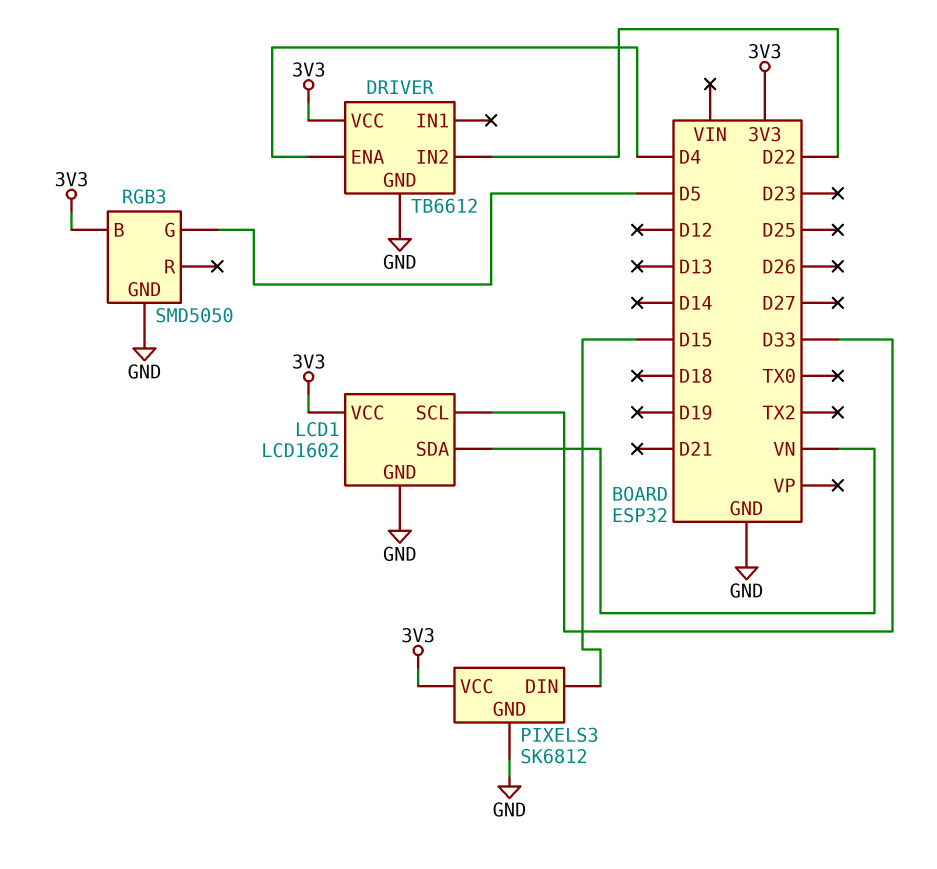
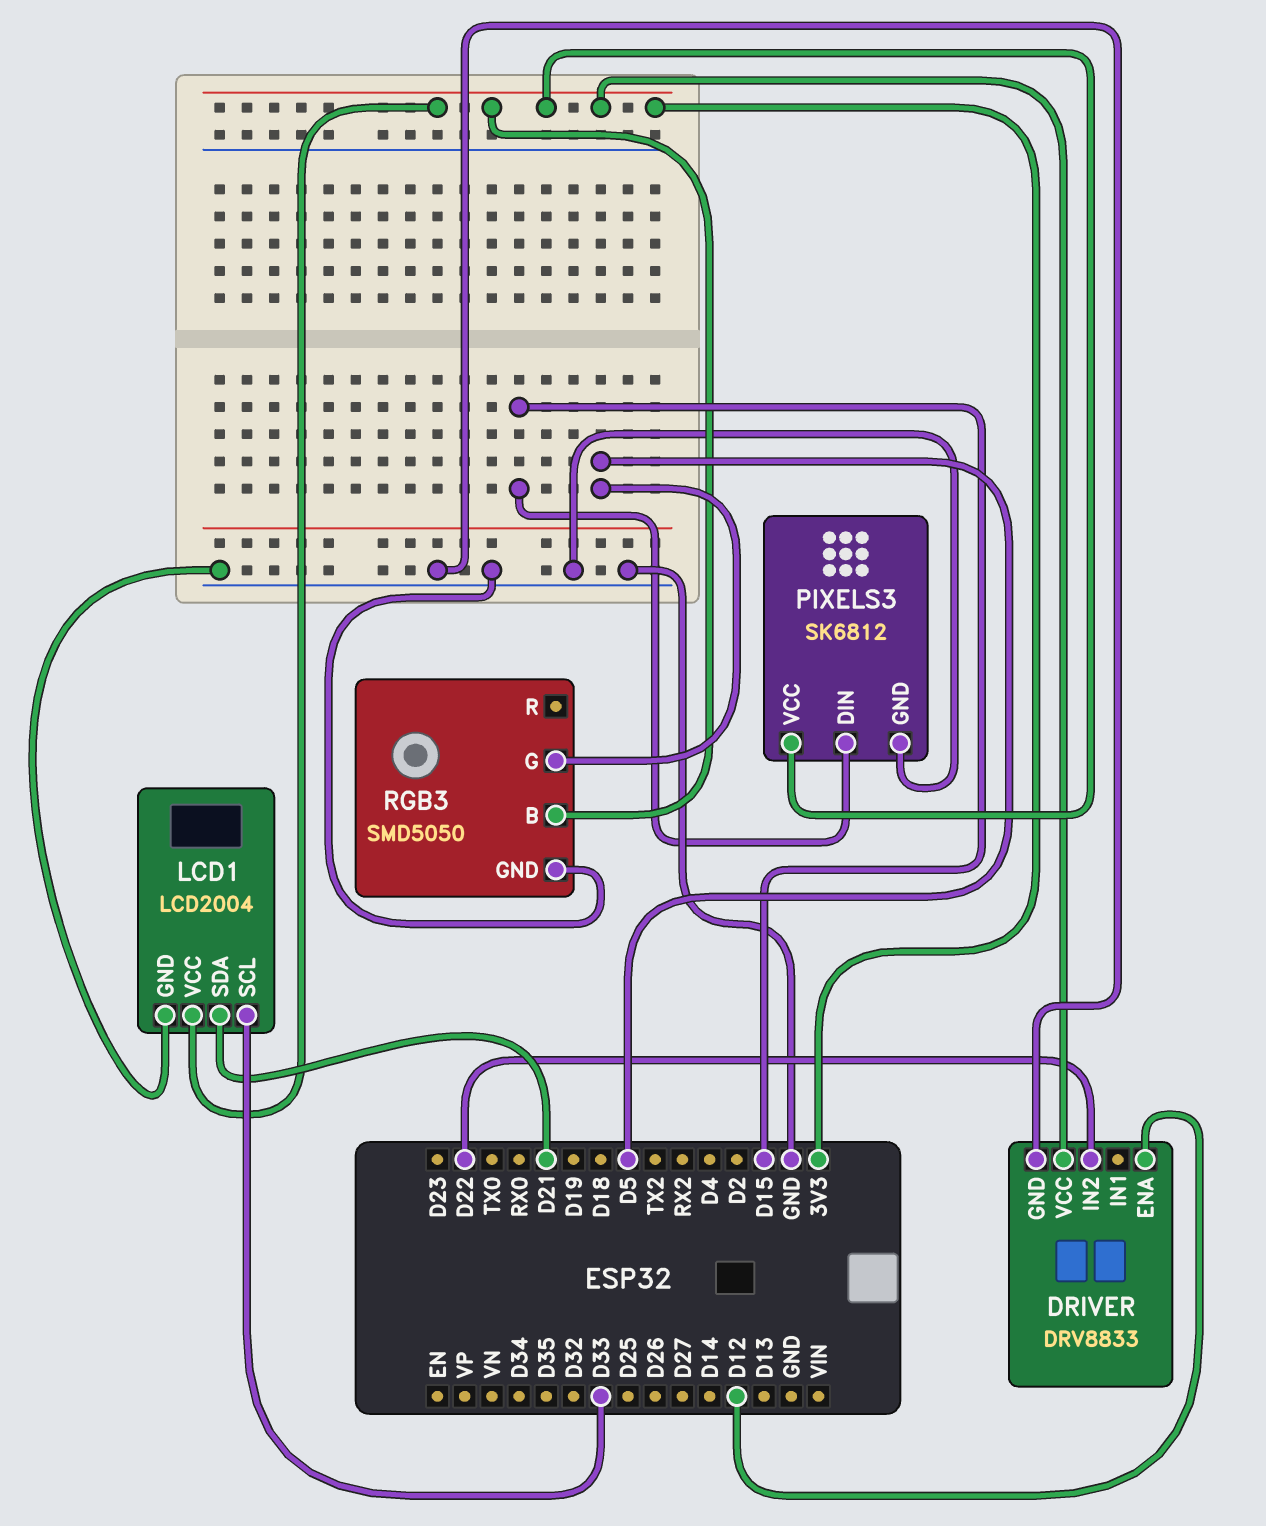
DRIVER: TB6612 -> DRV8833
DRIVER pin ENA: D4 -> D12
LCD1: LCD1602 -> LCD2004
LCD1 pin SDA: VN -> D21

